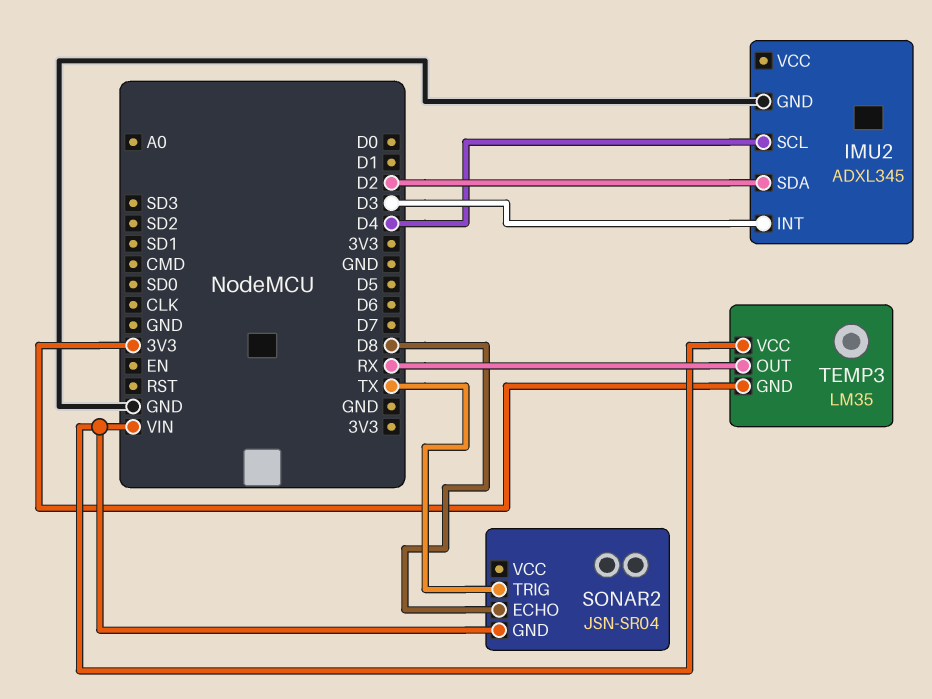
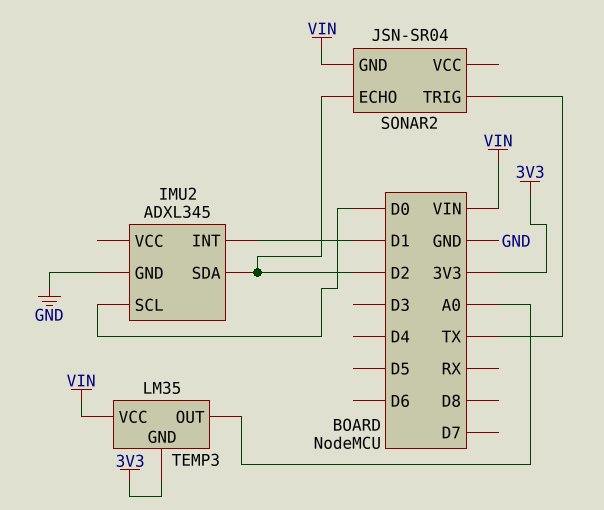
IMU2 pin INT: D3 -> D1
IMU2 pin SCL: D4 -> D0
SONAR2 pin ECHO: D8 -> D2
TEMP3 pin OUT: RX -> A0

